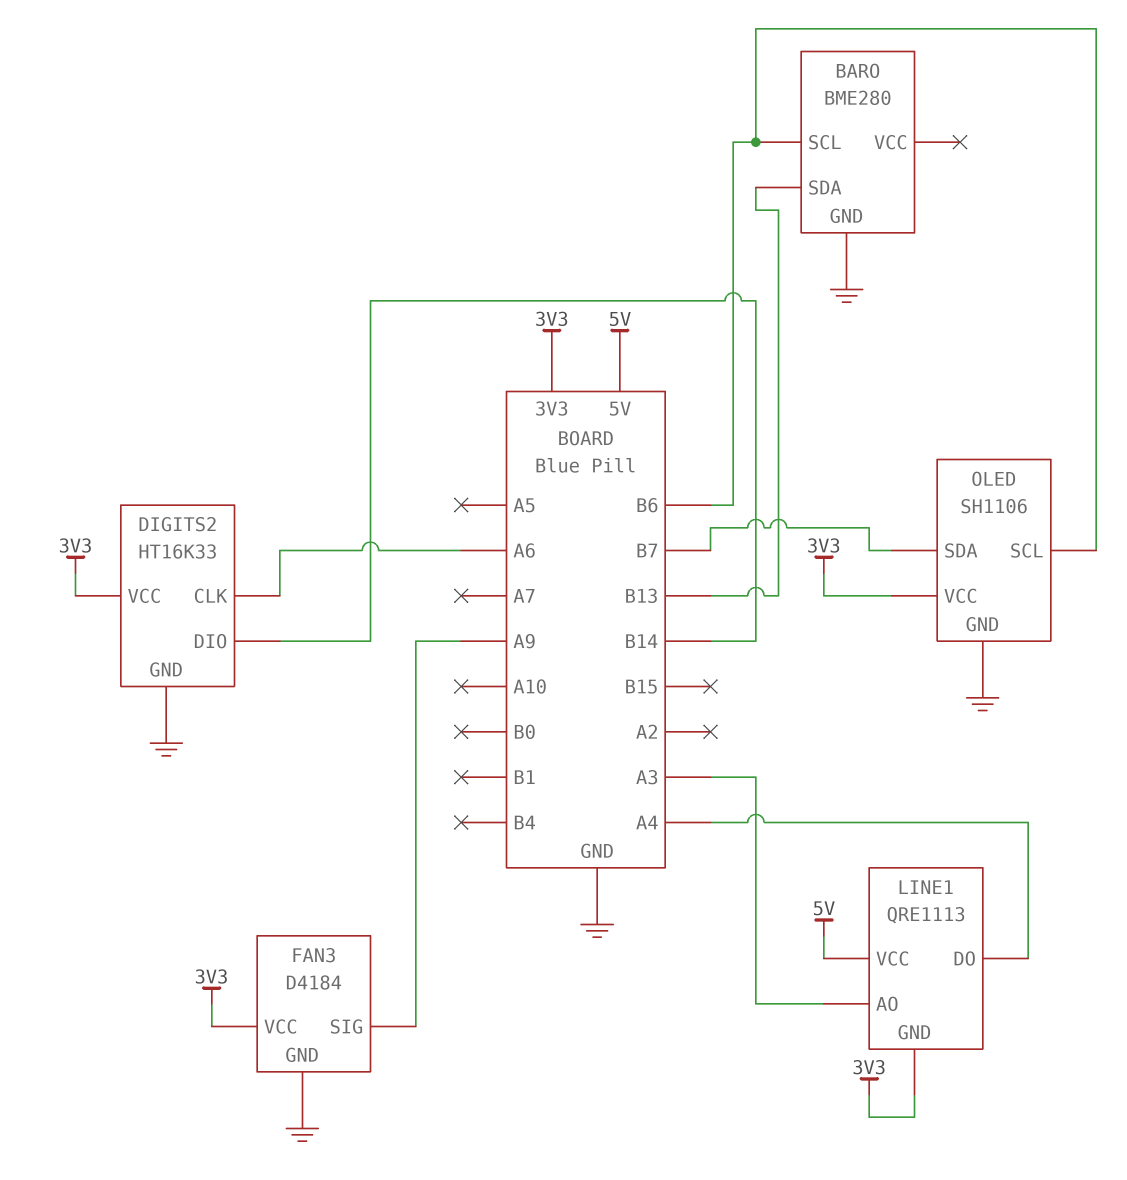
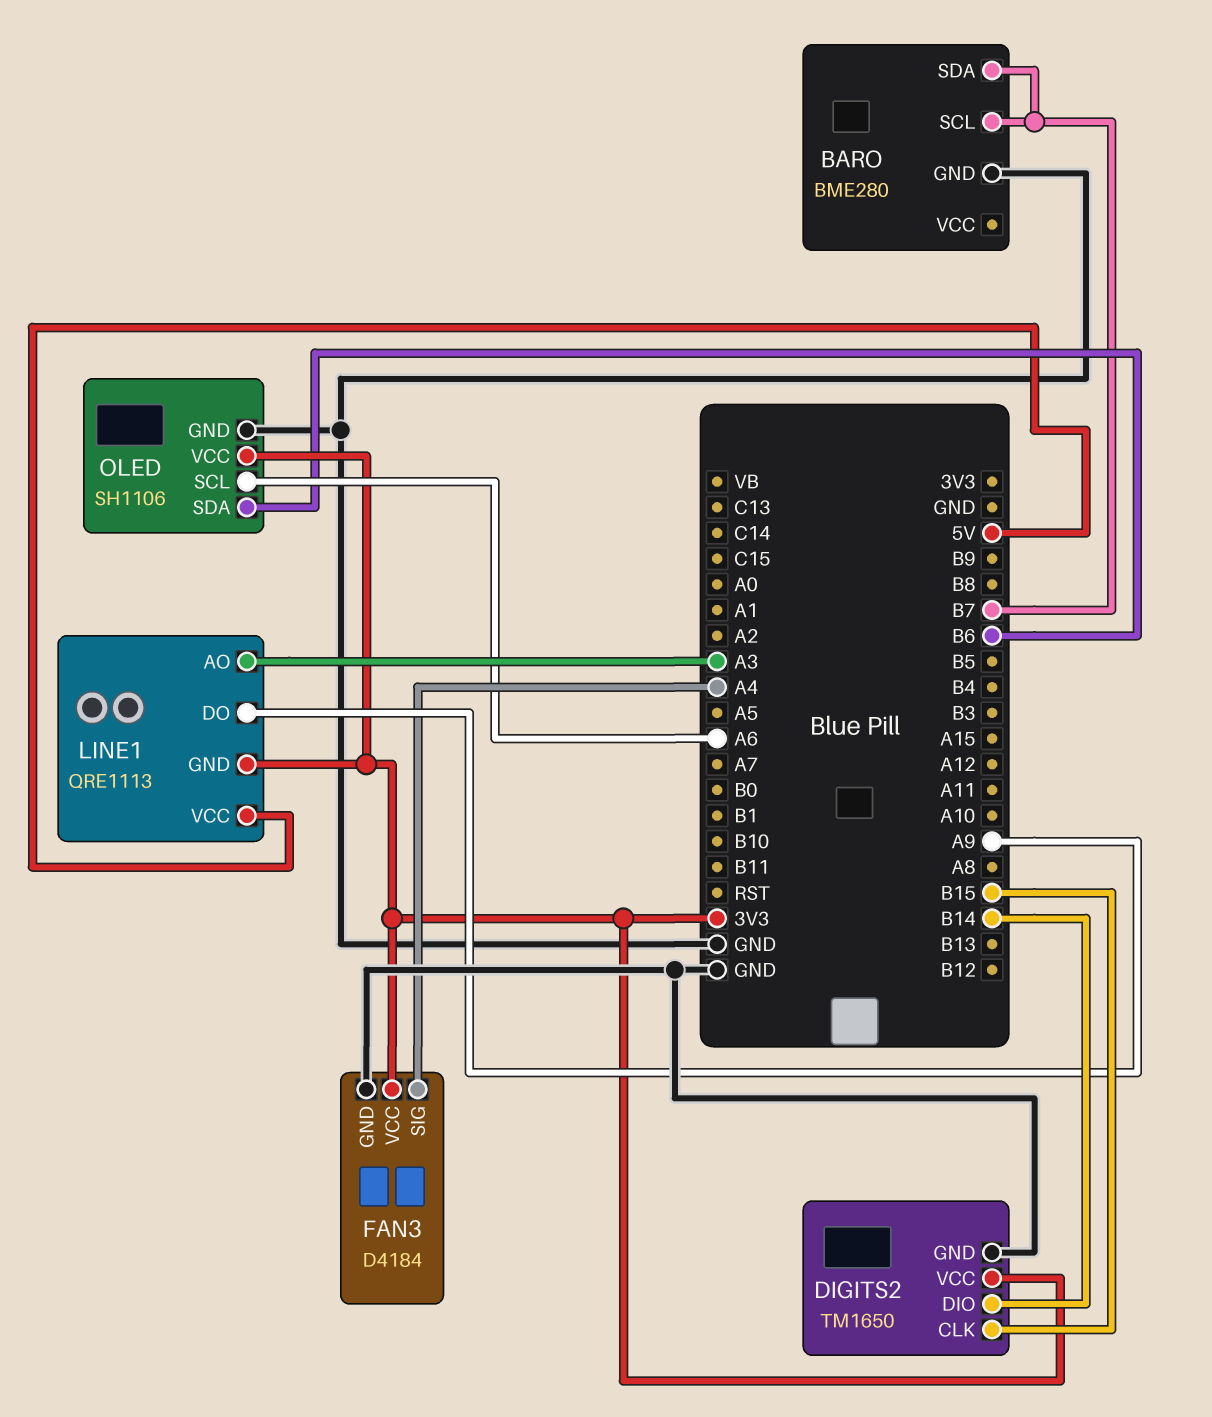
BARO pin SCL: B6 -> B7
BARO pin SDA: B13 -> B7
DIGITS2: HT16K33 -> TM1650
DIGITS2 pin CLK: A6 -> B15
FAN3 pin SIG: A9 -> A4
LINE1 pin DO: A4 -> A9
OLED pin SCL: B6 -> A6
OLED pin SDA: B7 -> B6

